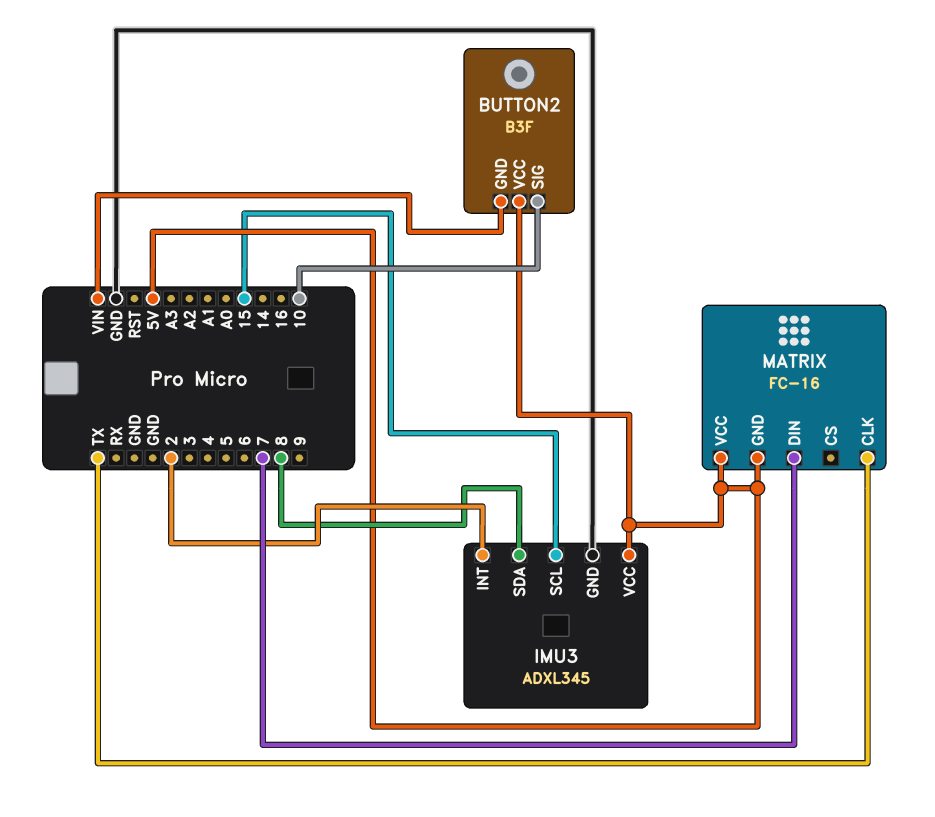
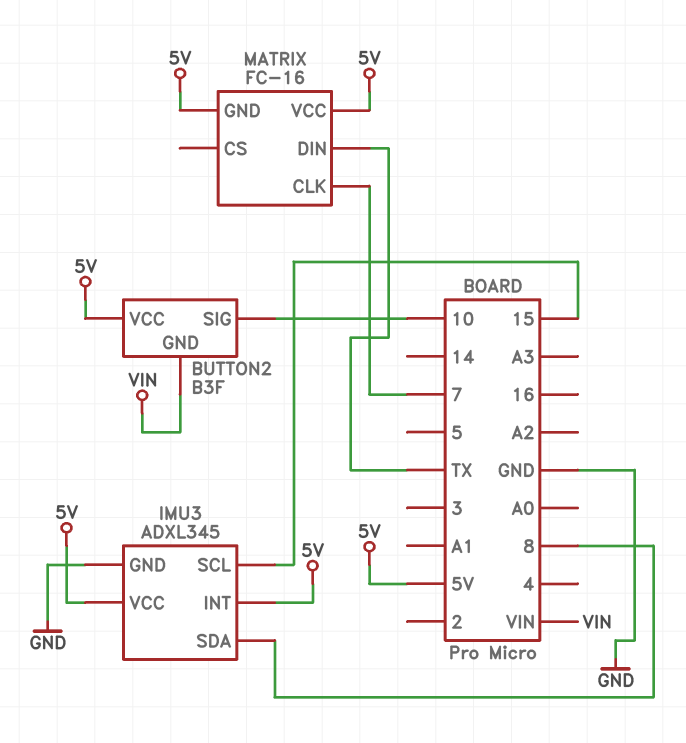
IMU3 pin INT: 2 -> 5V
MATRIX pin CLK: TX -> 7
MATRIX pin DIN: 7 -> TX

